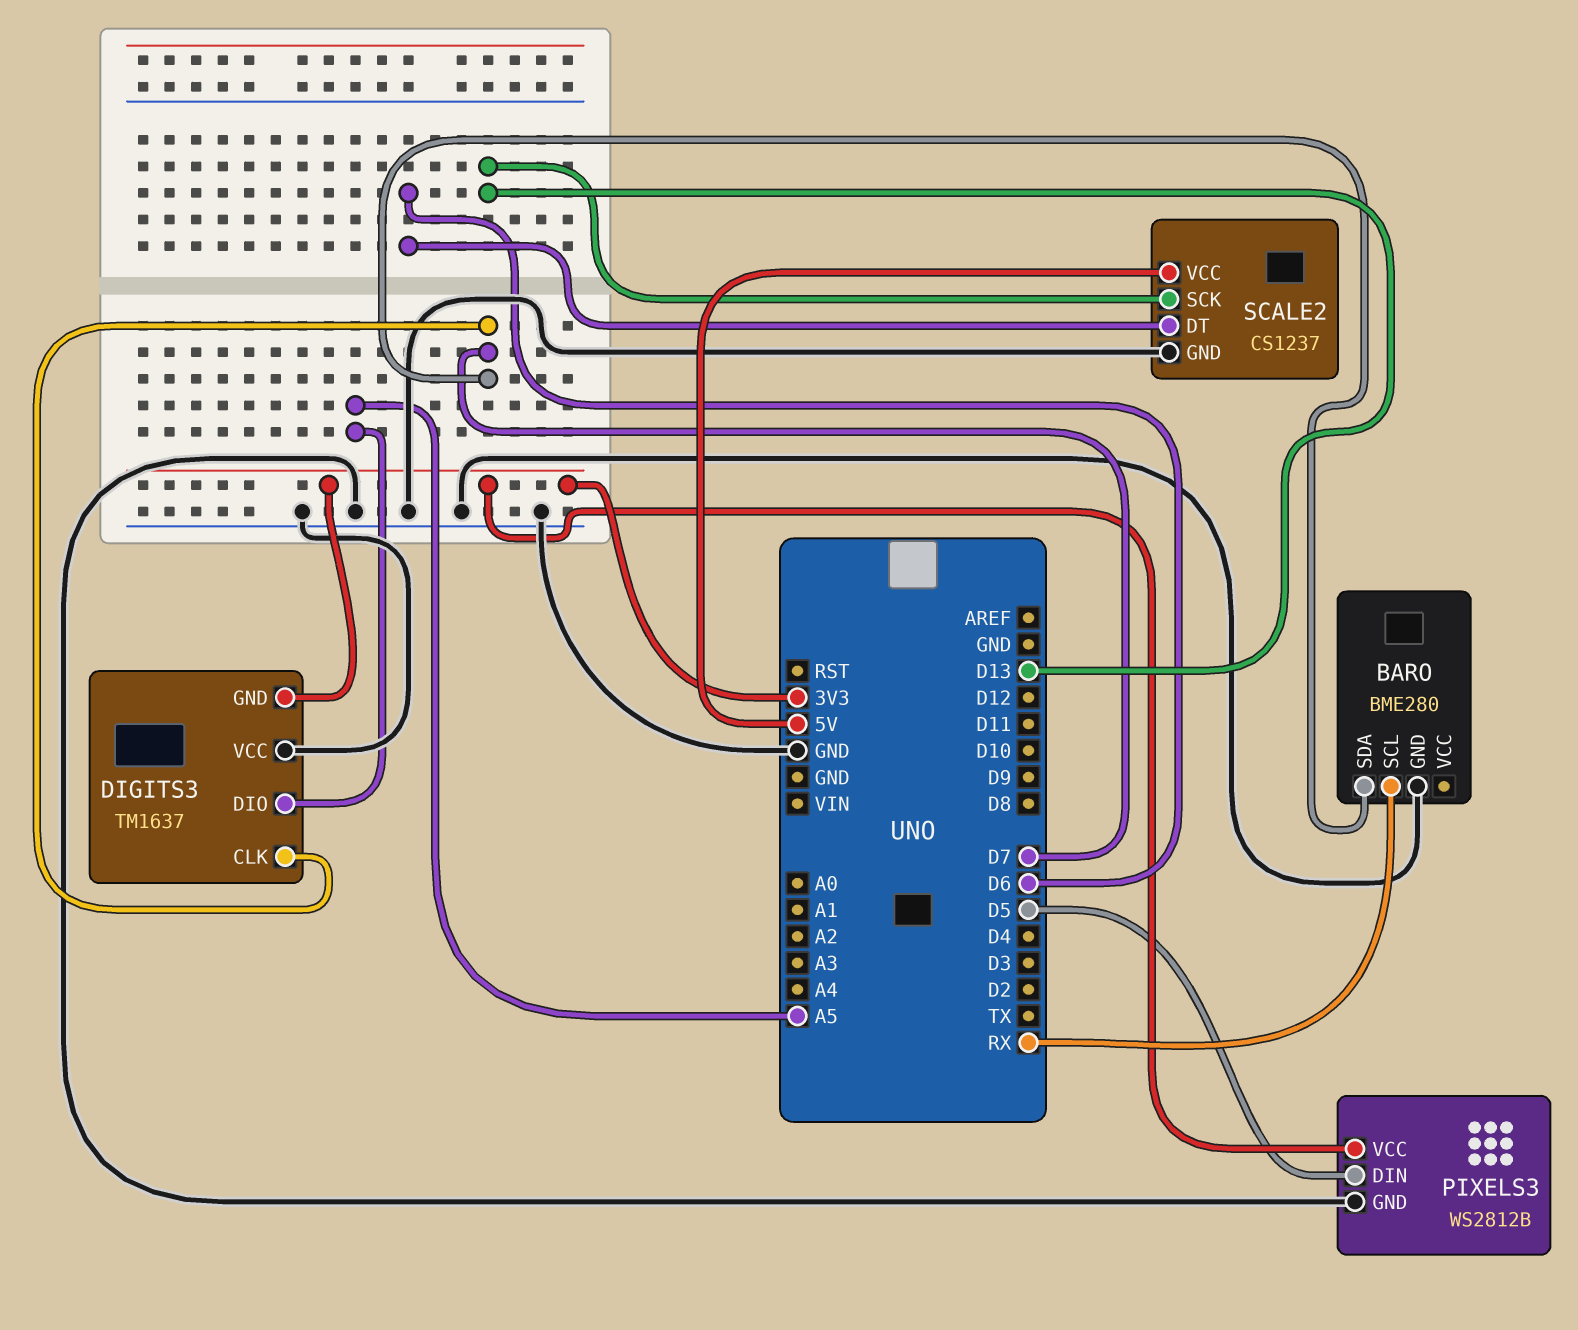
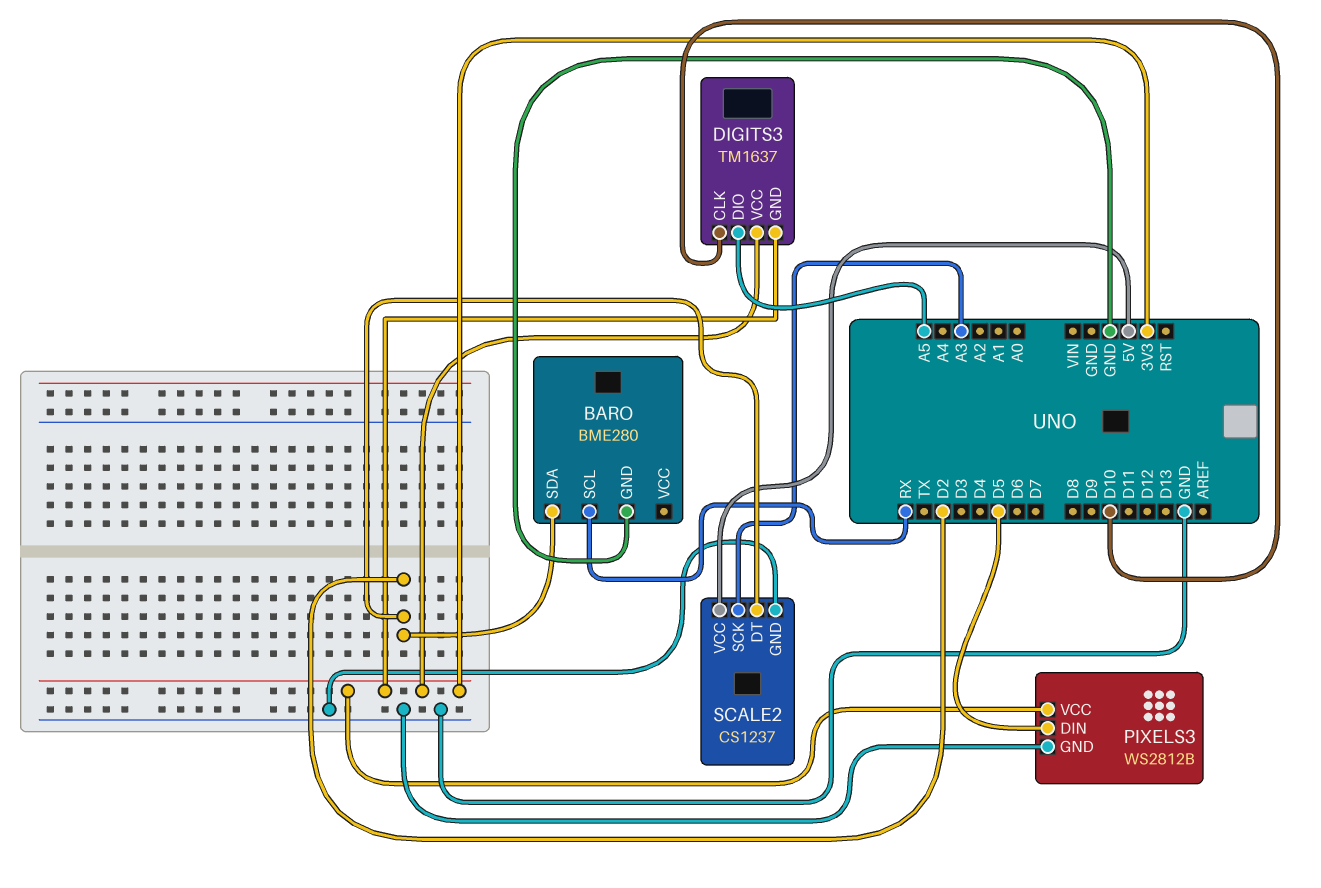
BARO pin SDA: D7 -> D2
DIGITS3 pin CLK: D7 -> D10
DIGITS3 pin VCC: GND -> 3V3
SCALE2 pin DT: D6 -> D2
SCALE2 pin SCK: D13 -> A3

